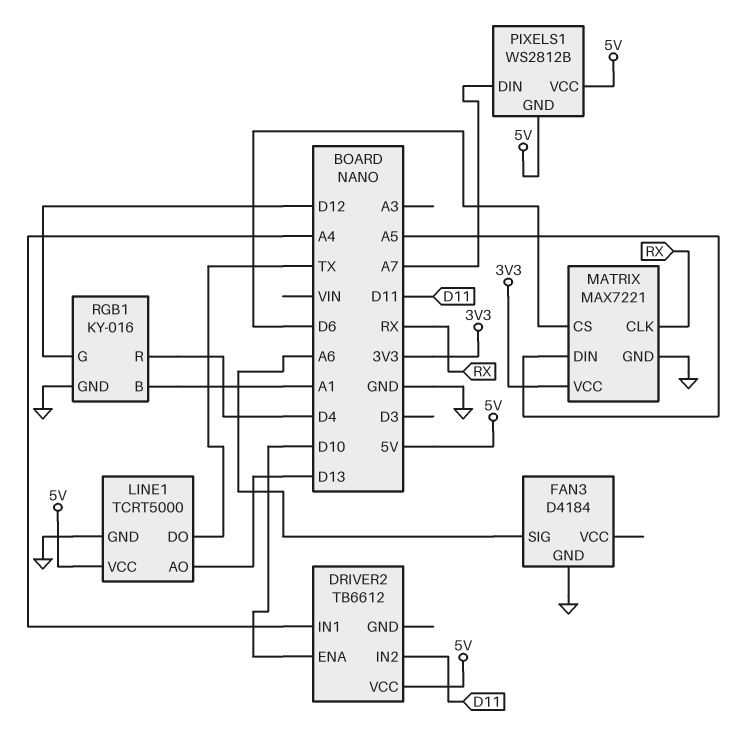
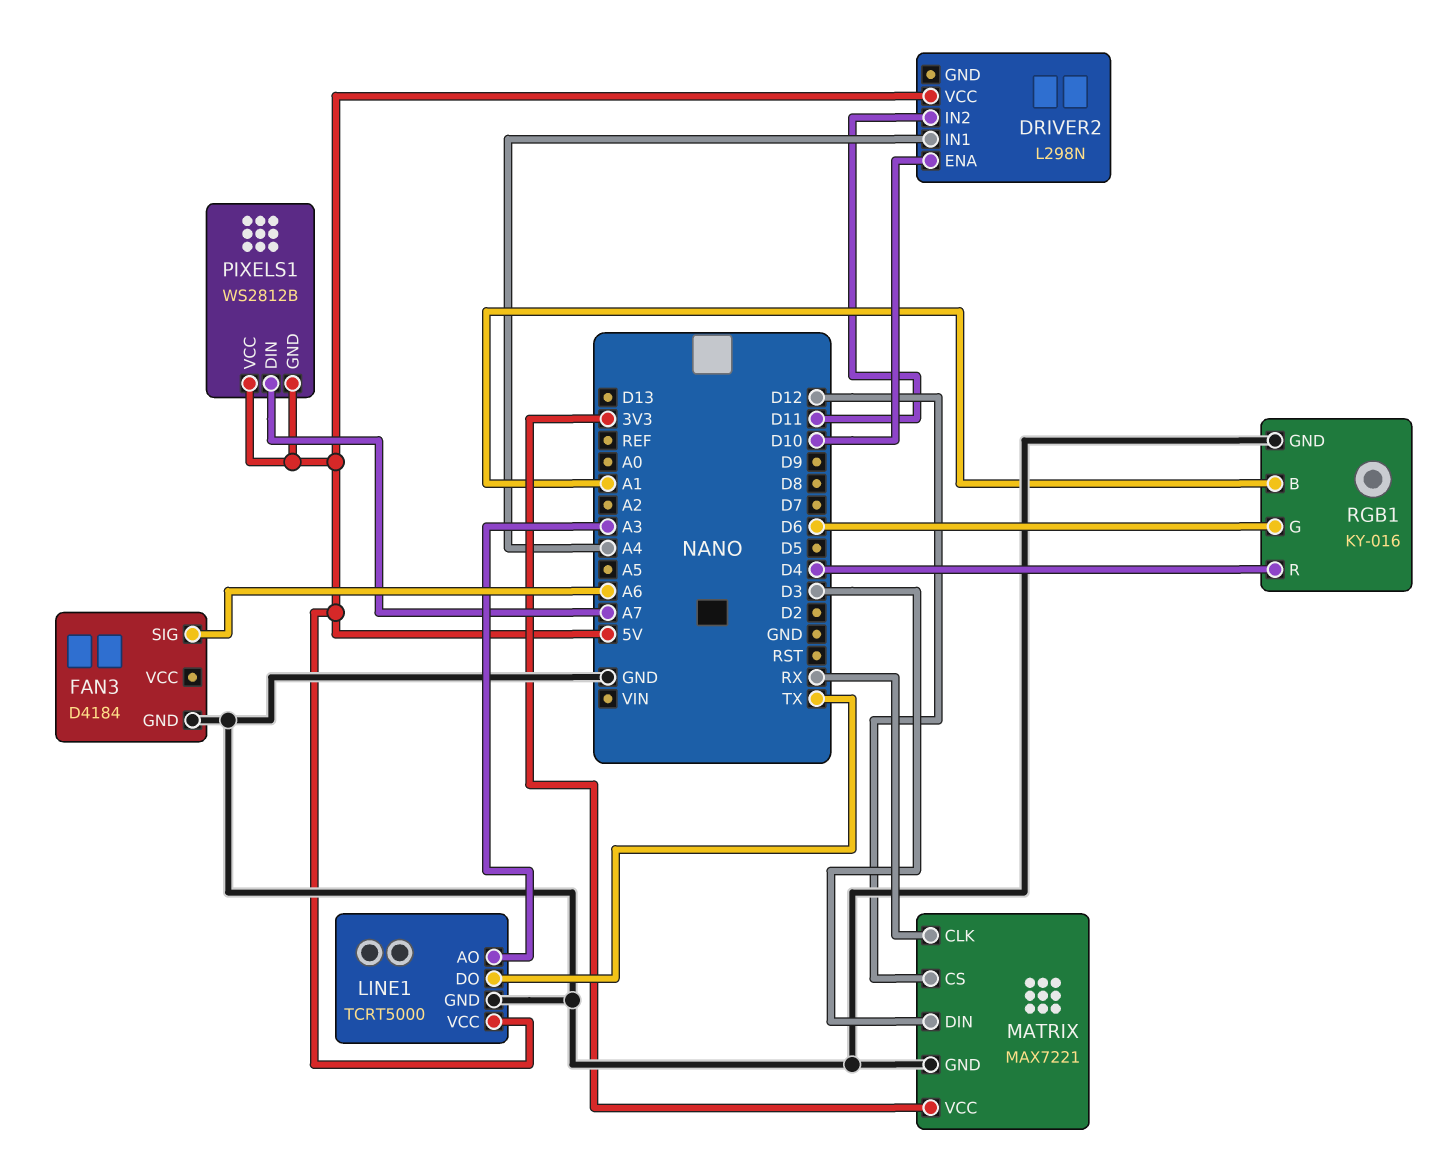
DRIVER2: TB6612 -> L298N
LINE1 pin AO: D13 -> A3
MATRIX pin CS: D6 -> D12
MATRIX pin DIN: A5 -> D3
RGB1 pin G: D12 -> D6

